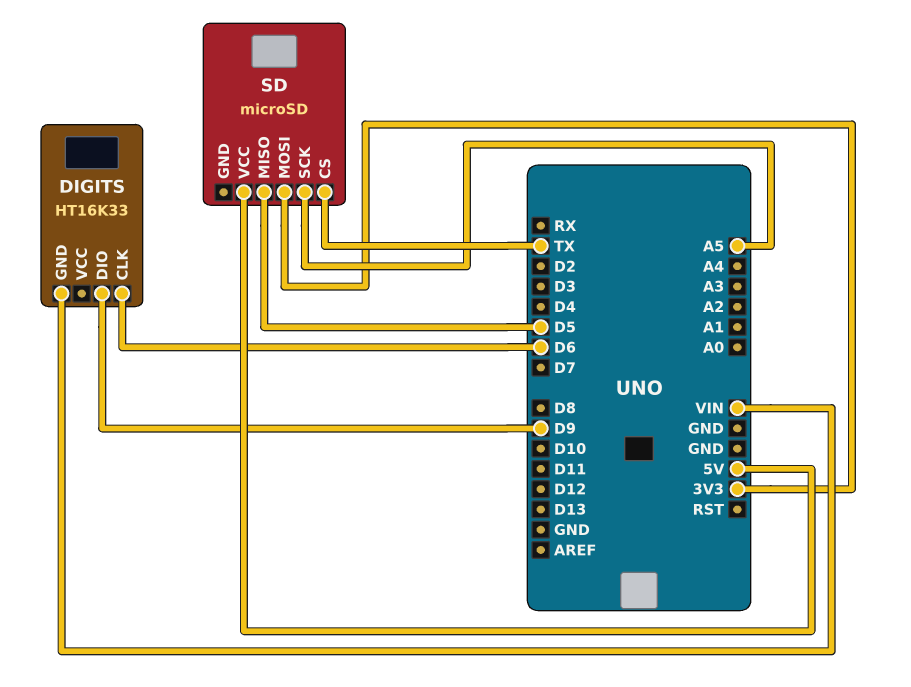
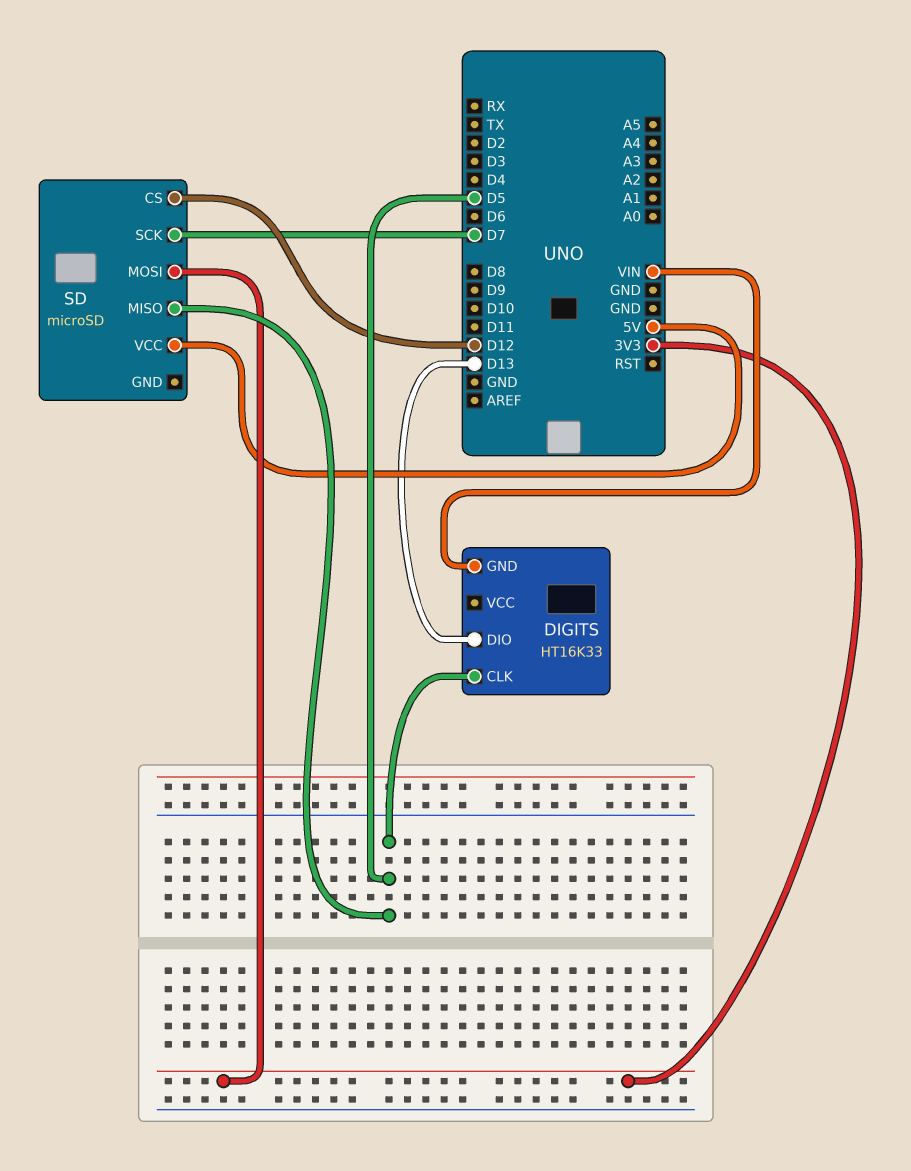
DIGITS pin CLK: D6 -> D5
DIGITS pin DIO: D9 -> D13
SD pin CS: TX -> D12
SD pin SCK: A5 -> D7

